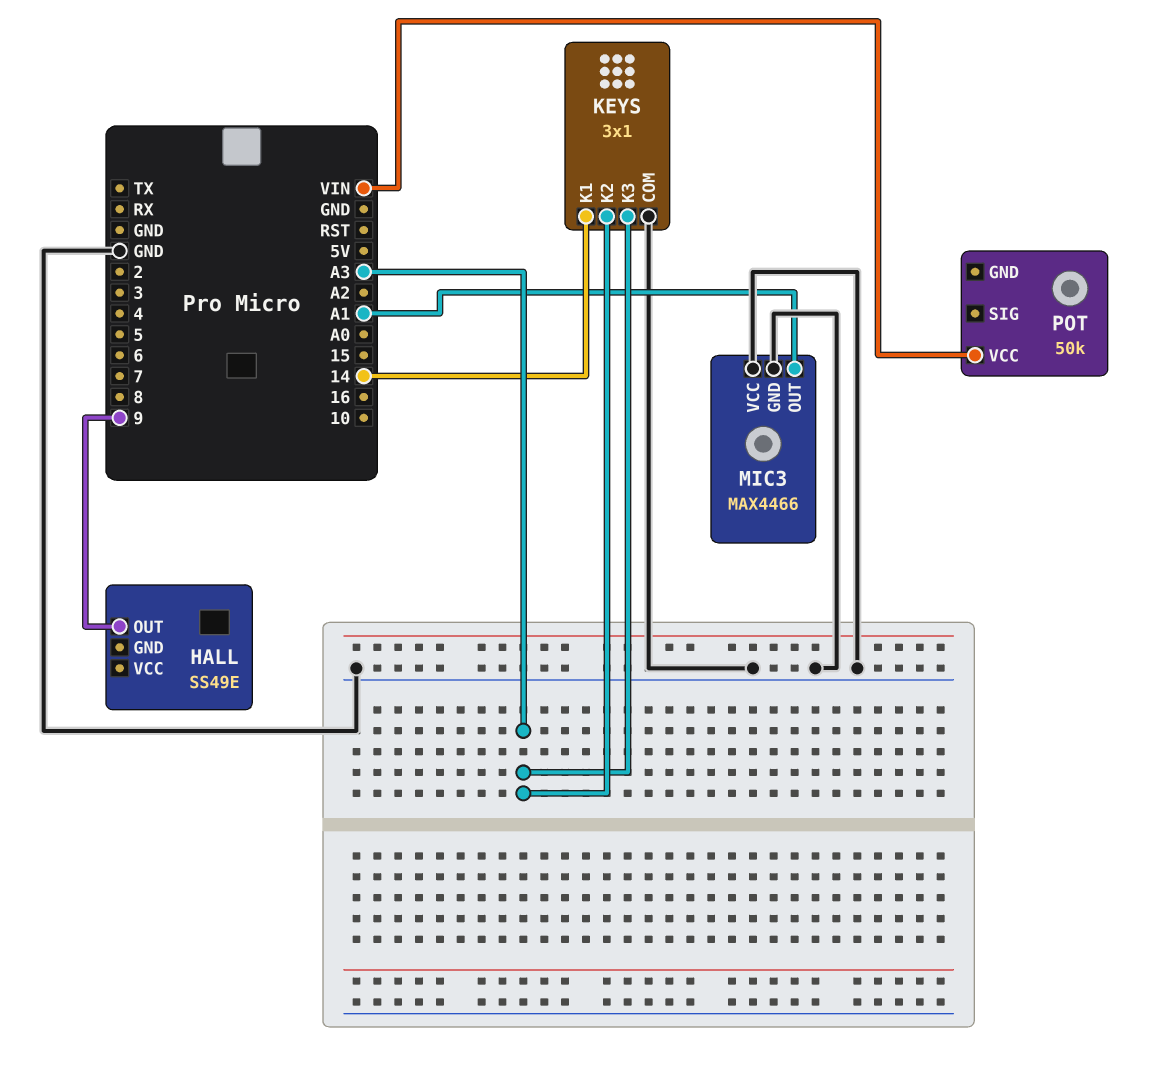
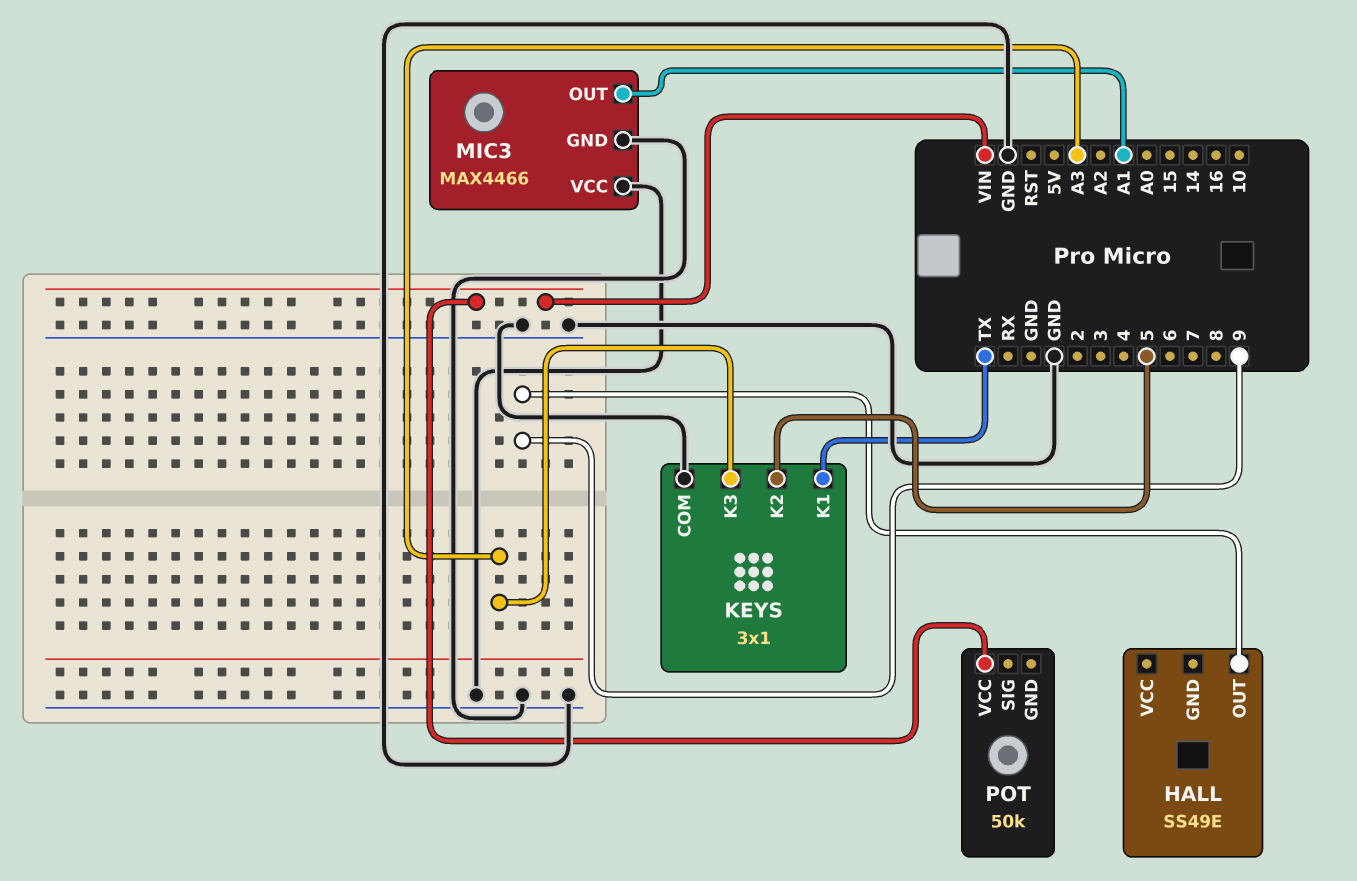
KEYS pin K1: 14 -> TX
KEYS pin K2: A3 -> 5

